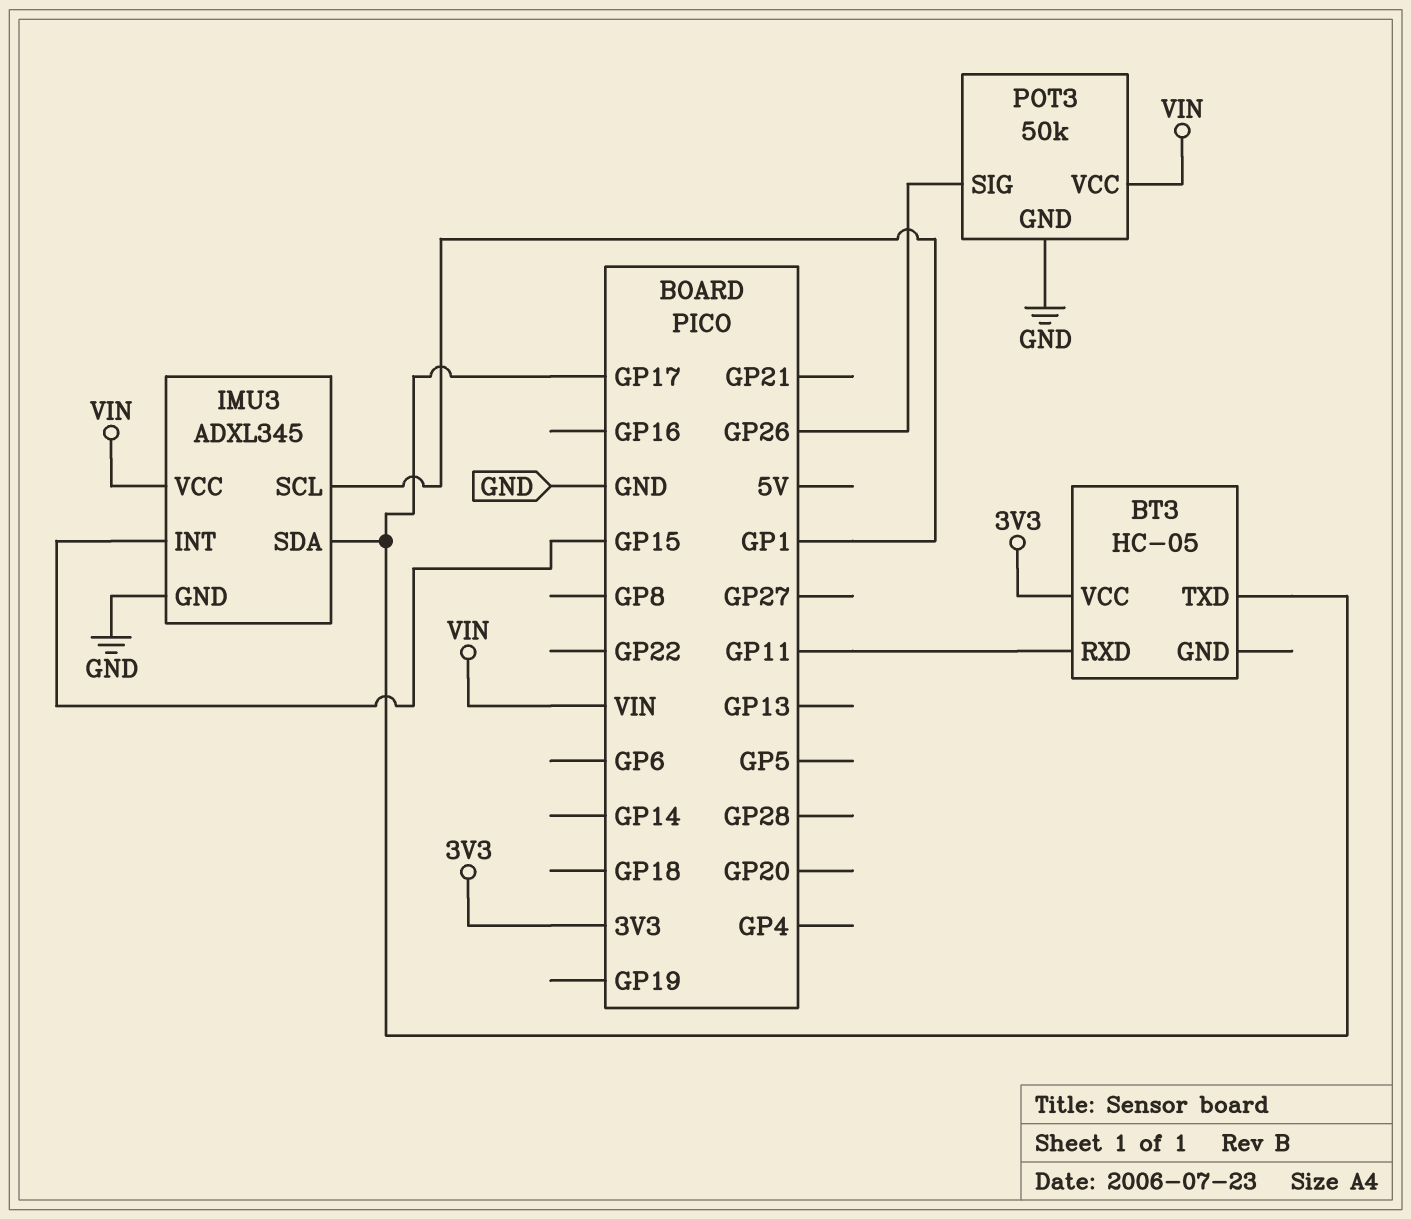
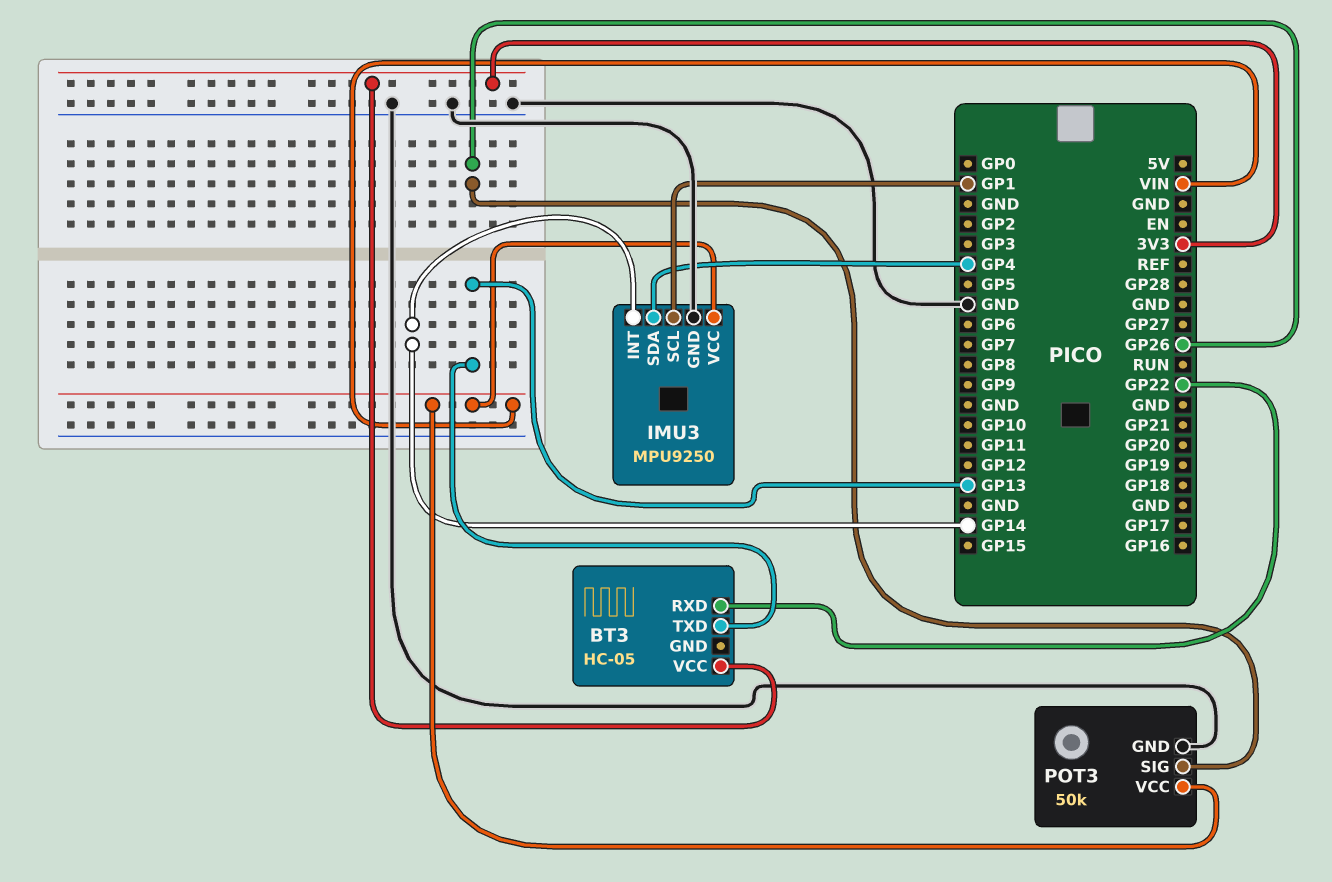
BT3 pin RXD: GP11 -> GP22
BT3 pin TXD: GP17 -> GP13
IMU3: ADXL345 -> MPU9250
IMU3 pin INT: GP15 -> GP14
IMU3 pin SDA: GP17 -> GP4

